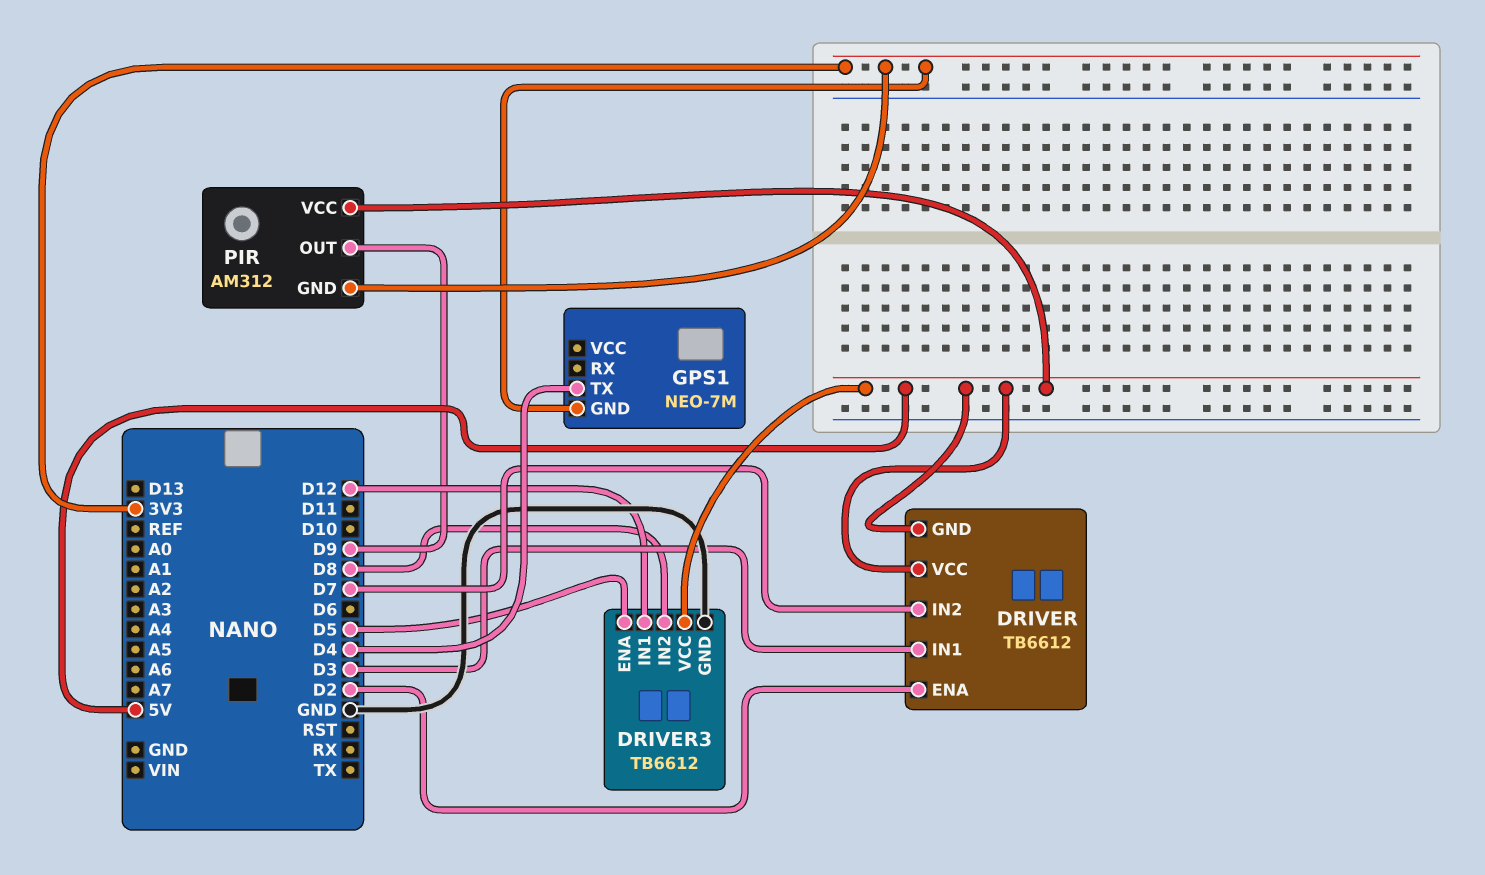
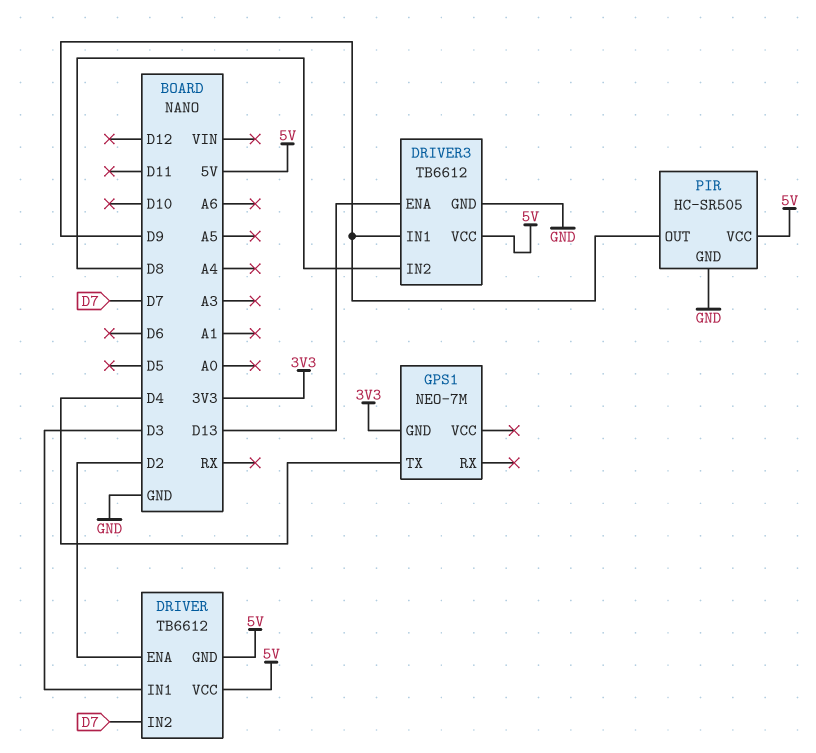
DRIVER3 pin ENA: D5 -> D13
DRIVER3 pin IN1: D12 -> D9
PIR: AM312 -> HC-SR505
PIR pin GND: 3V3 -> GND

